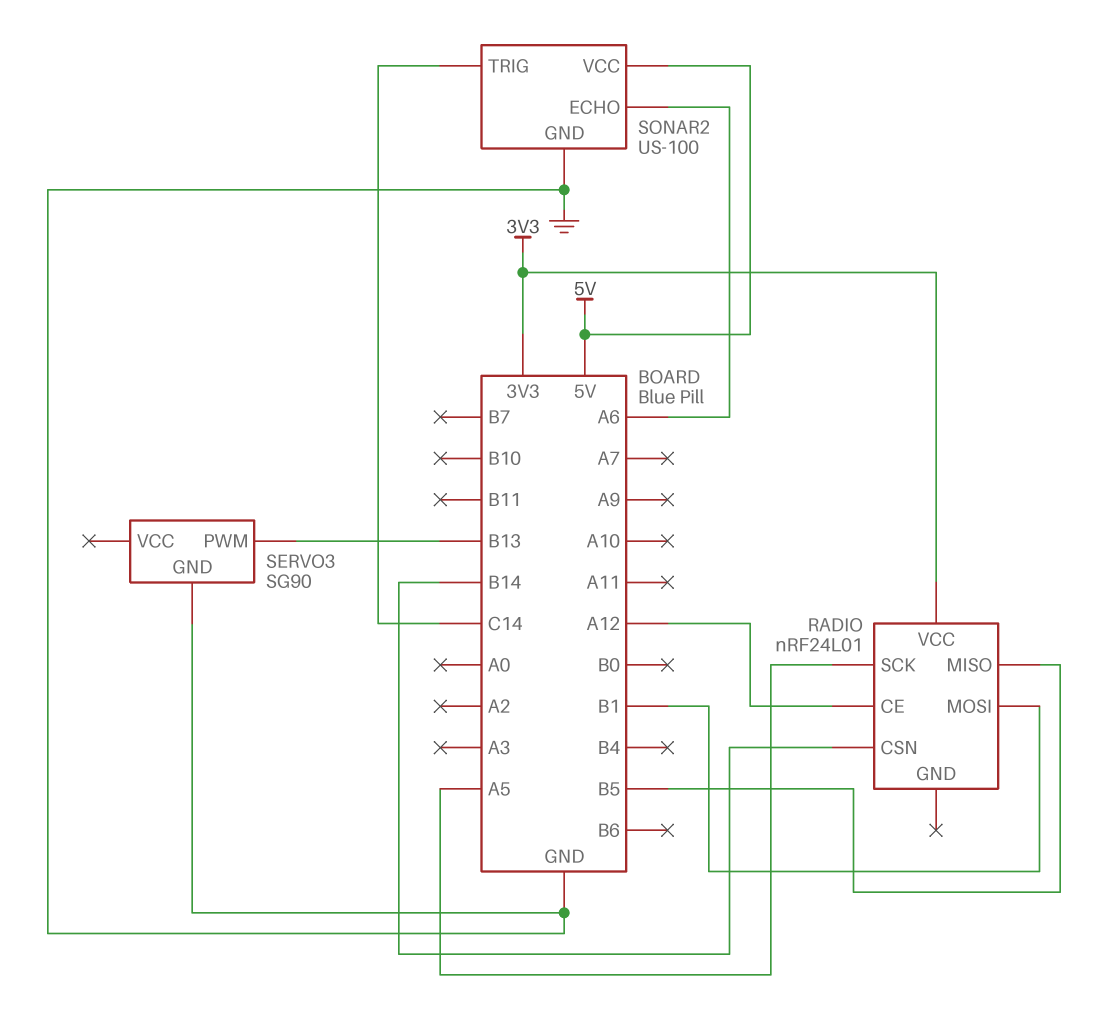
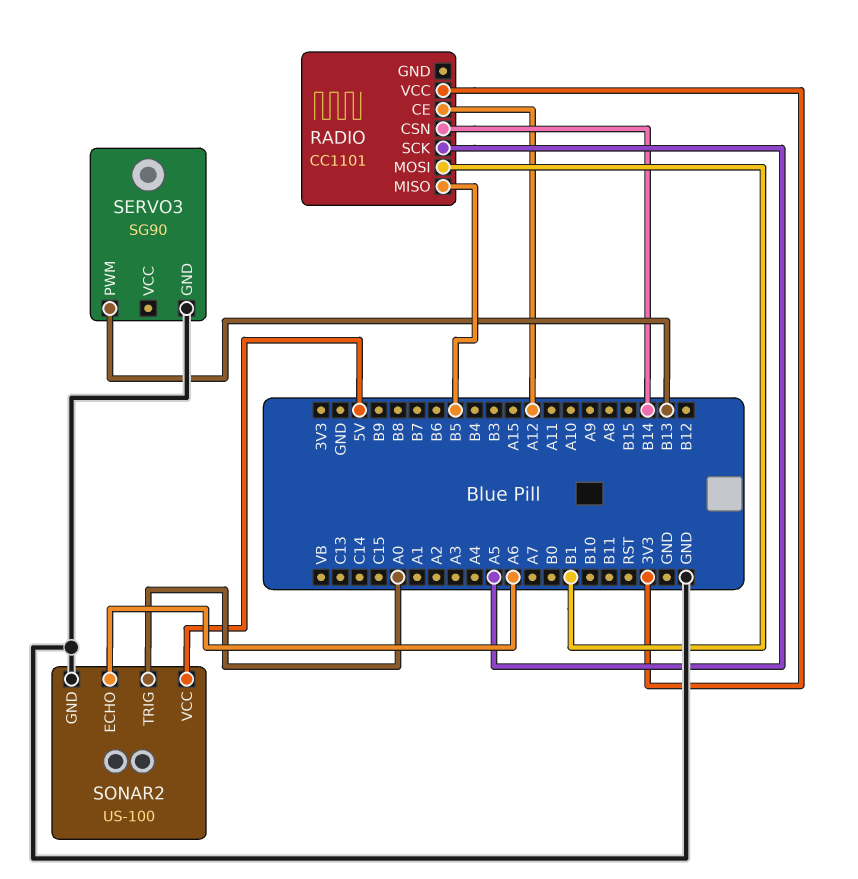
RADIO: nRF24L01 -> CC1101
SONAR2 pin TRIG: C14 -> A0

